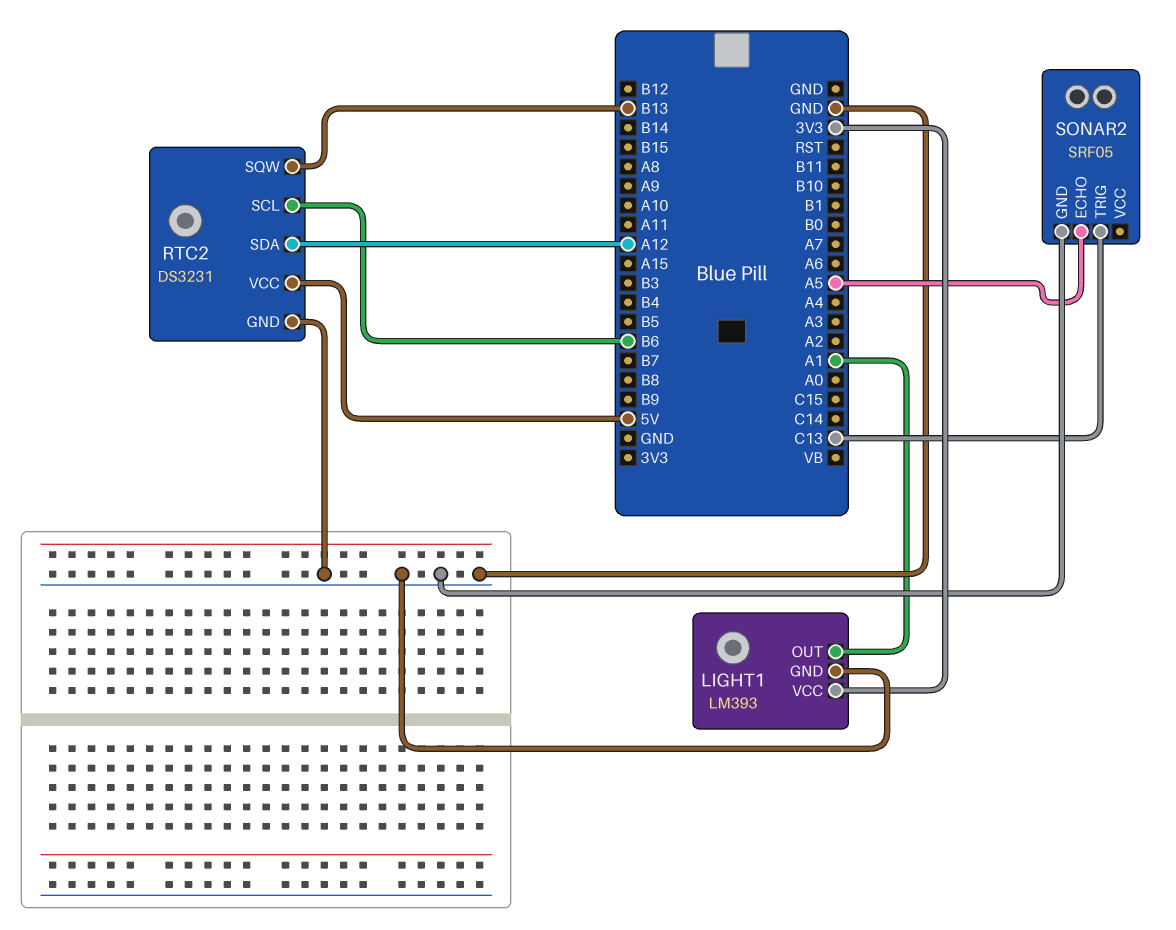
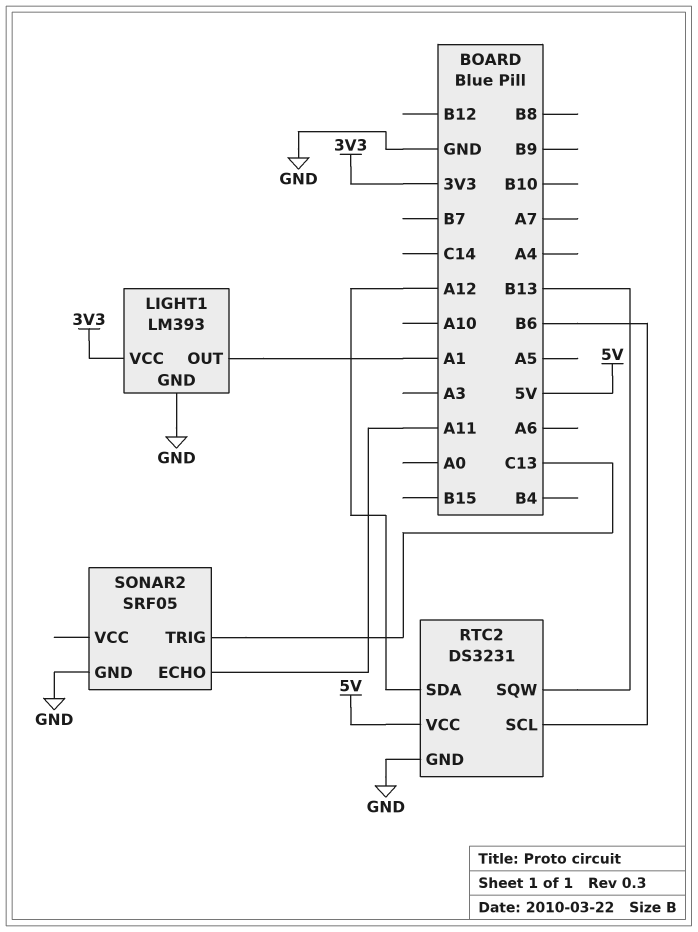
SONAR2 pin ECHO: A5 -> A11

